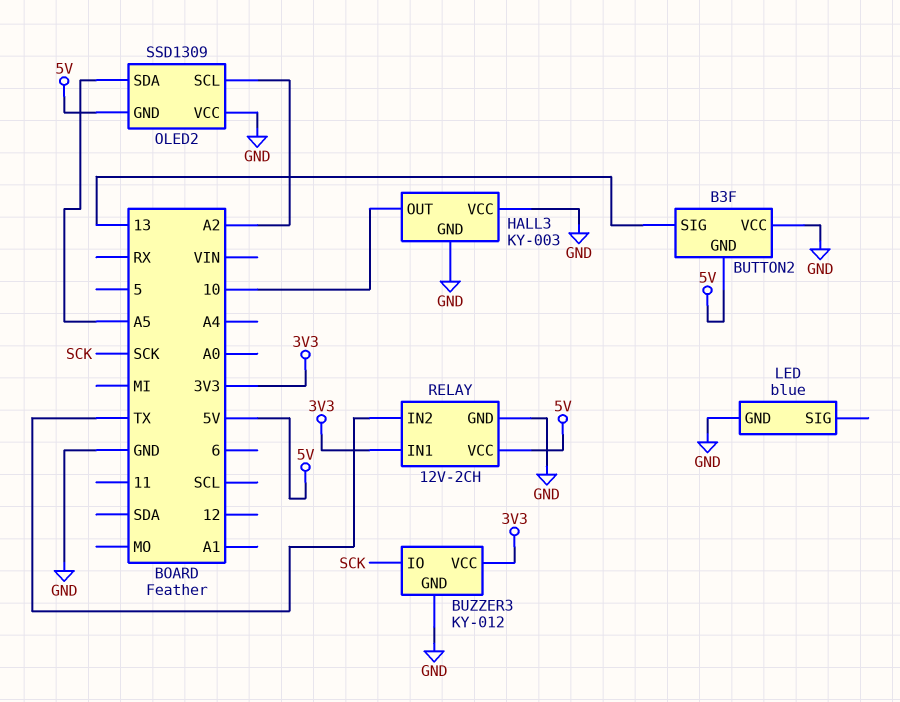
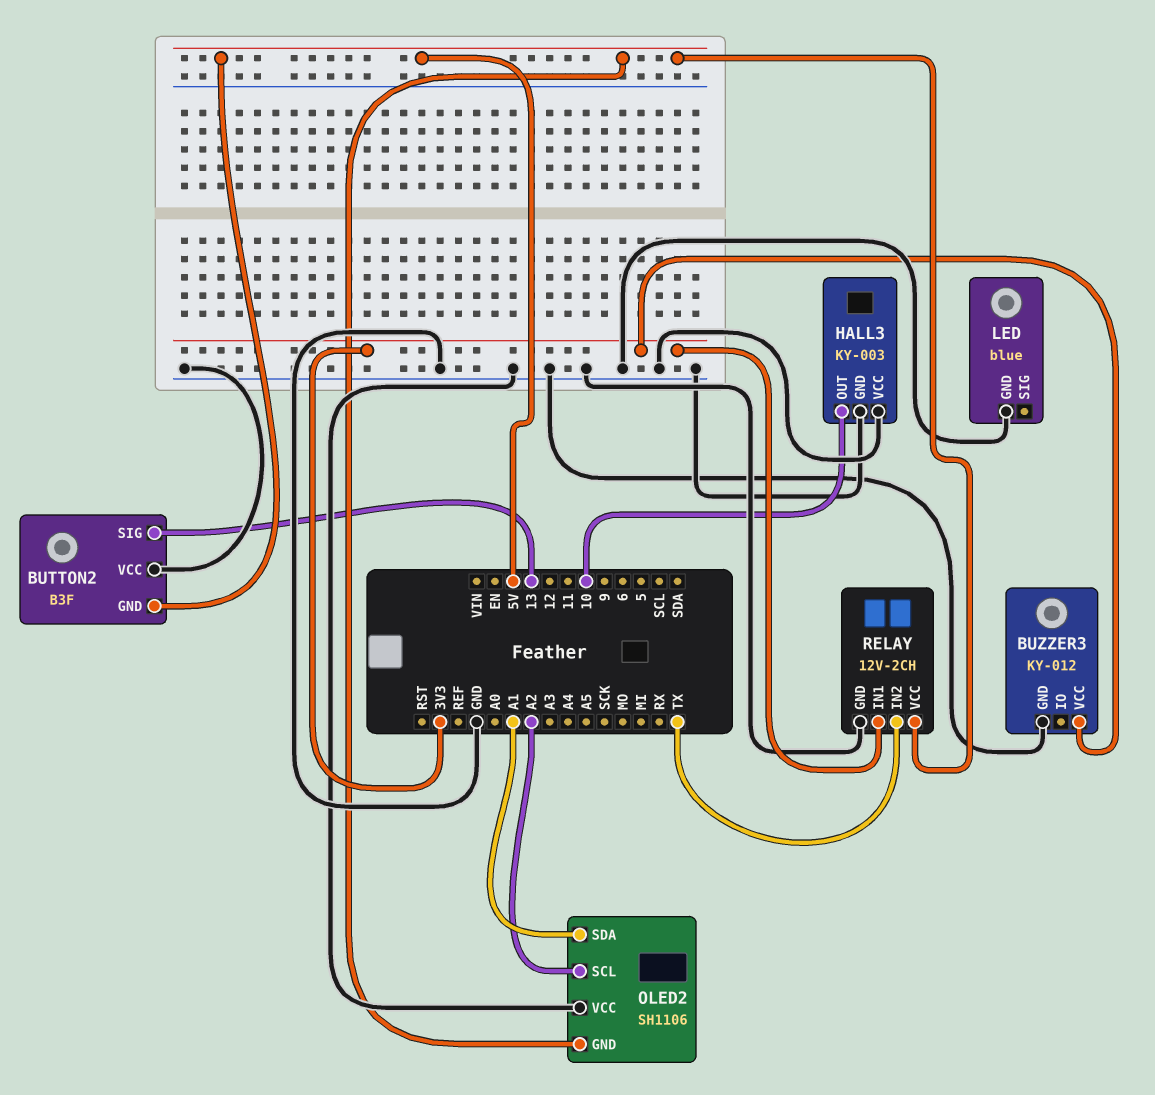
BUZZER3 pin IO: SCK -> none
OLED2: SSD1309 -> SH1106
OLED2 pin SDA: A5 -> A1

